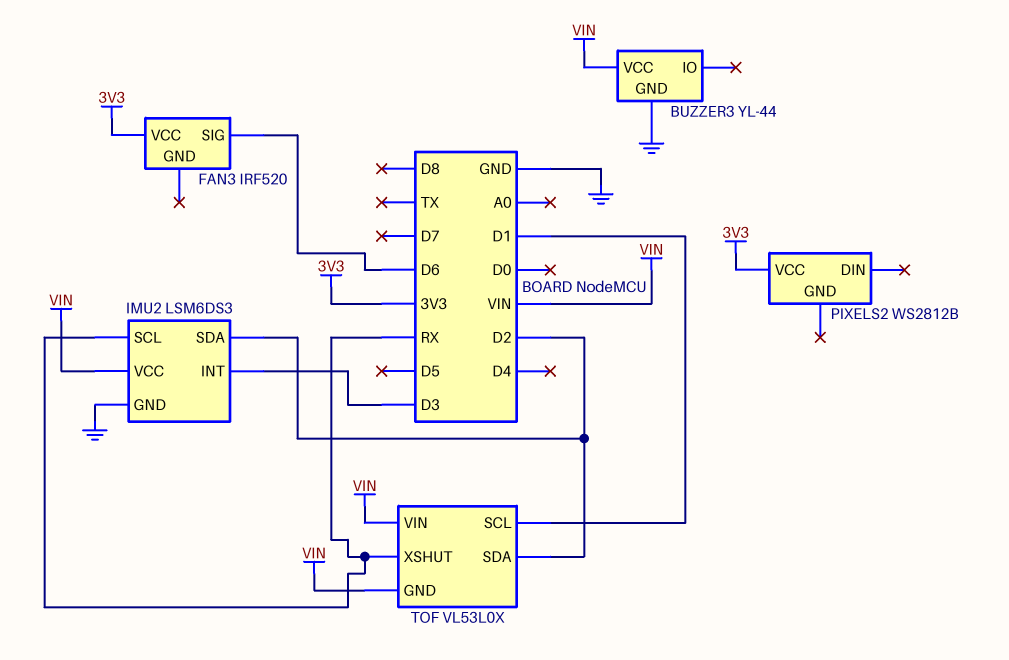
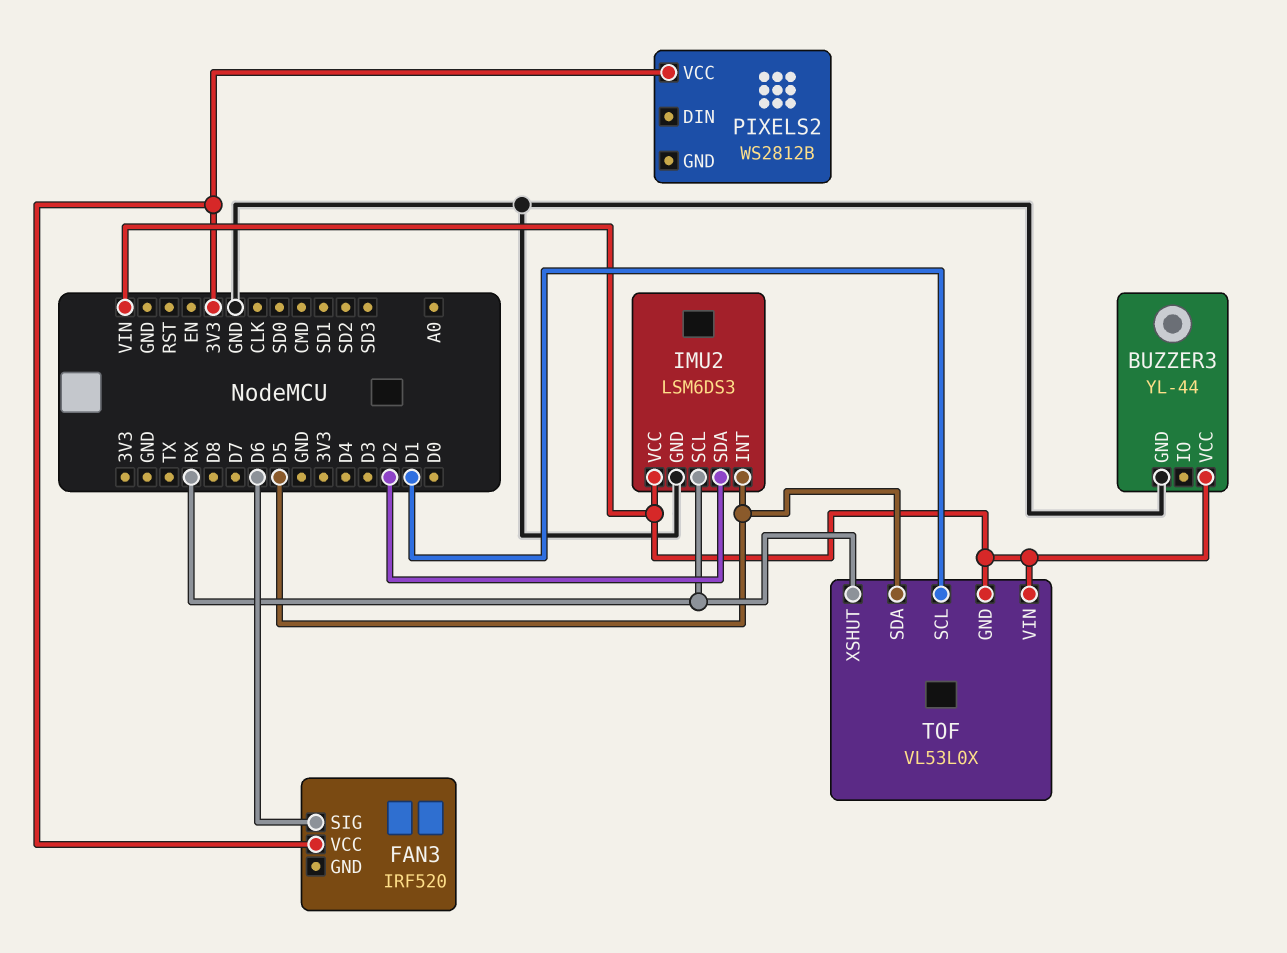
IMU2 pin INT: D3 -> D5
TOF pin SDA: D2 -> D5

